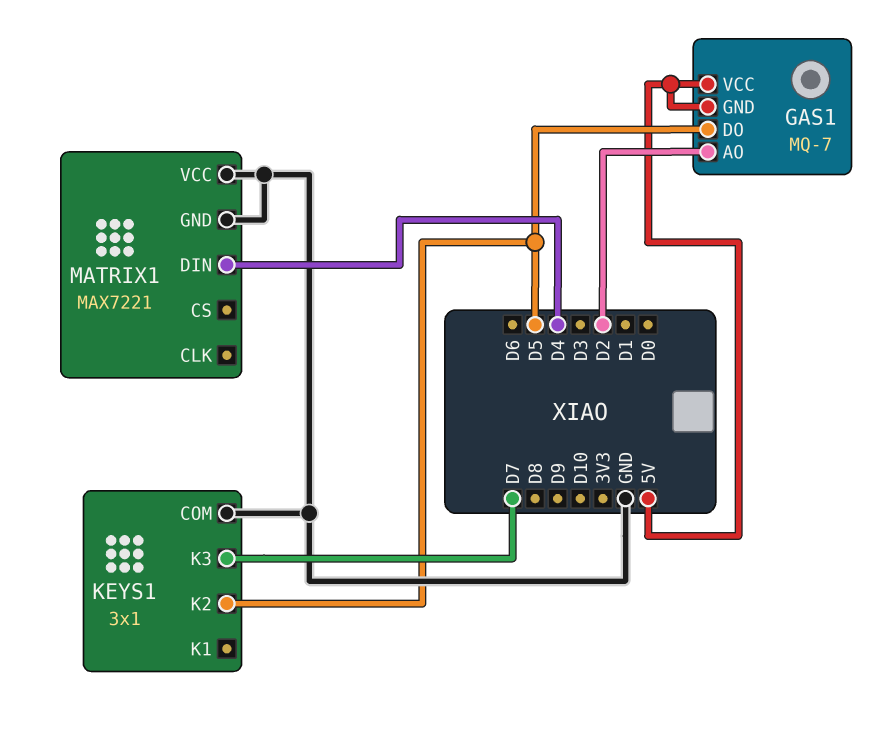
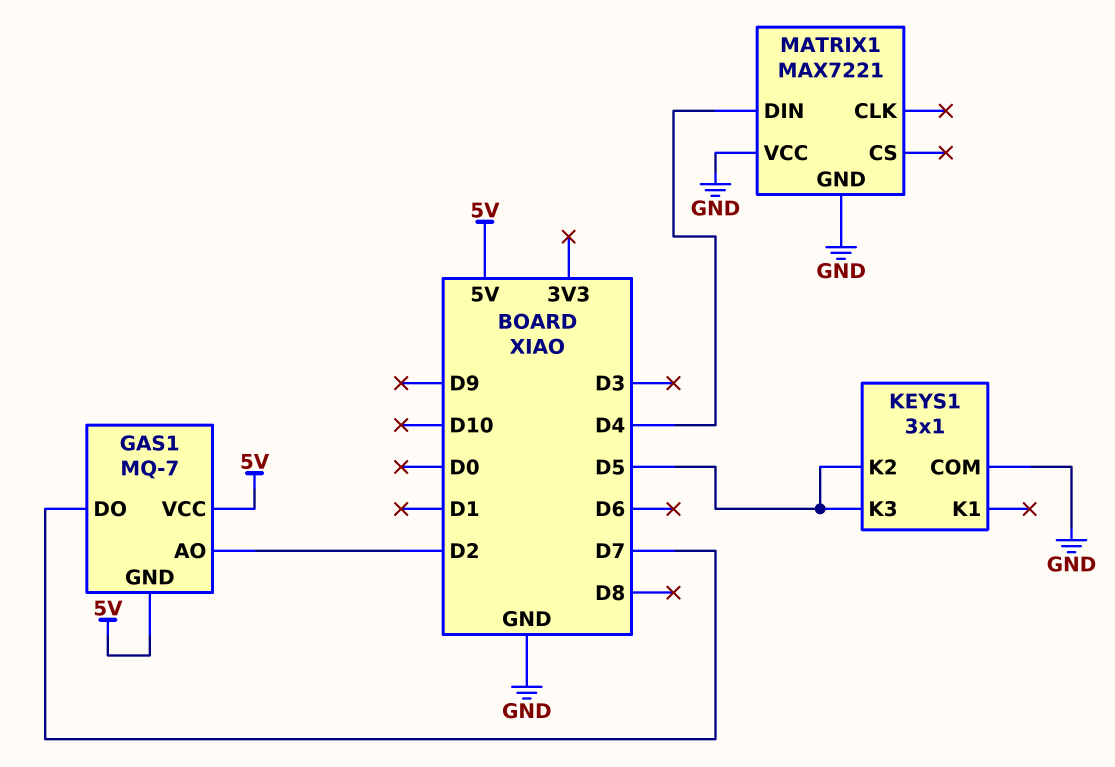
GAS1 pin DO: D5 -> D7
KEYS1 pin K3: D7 -> D5

